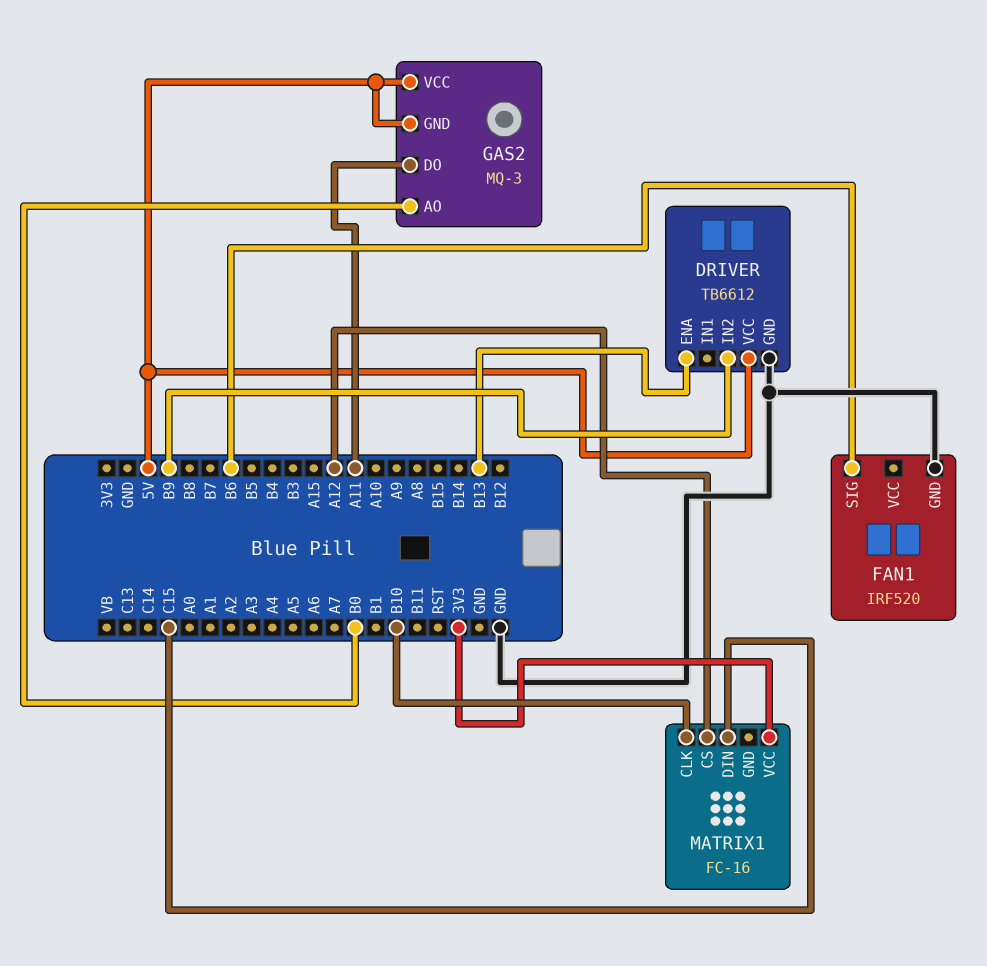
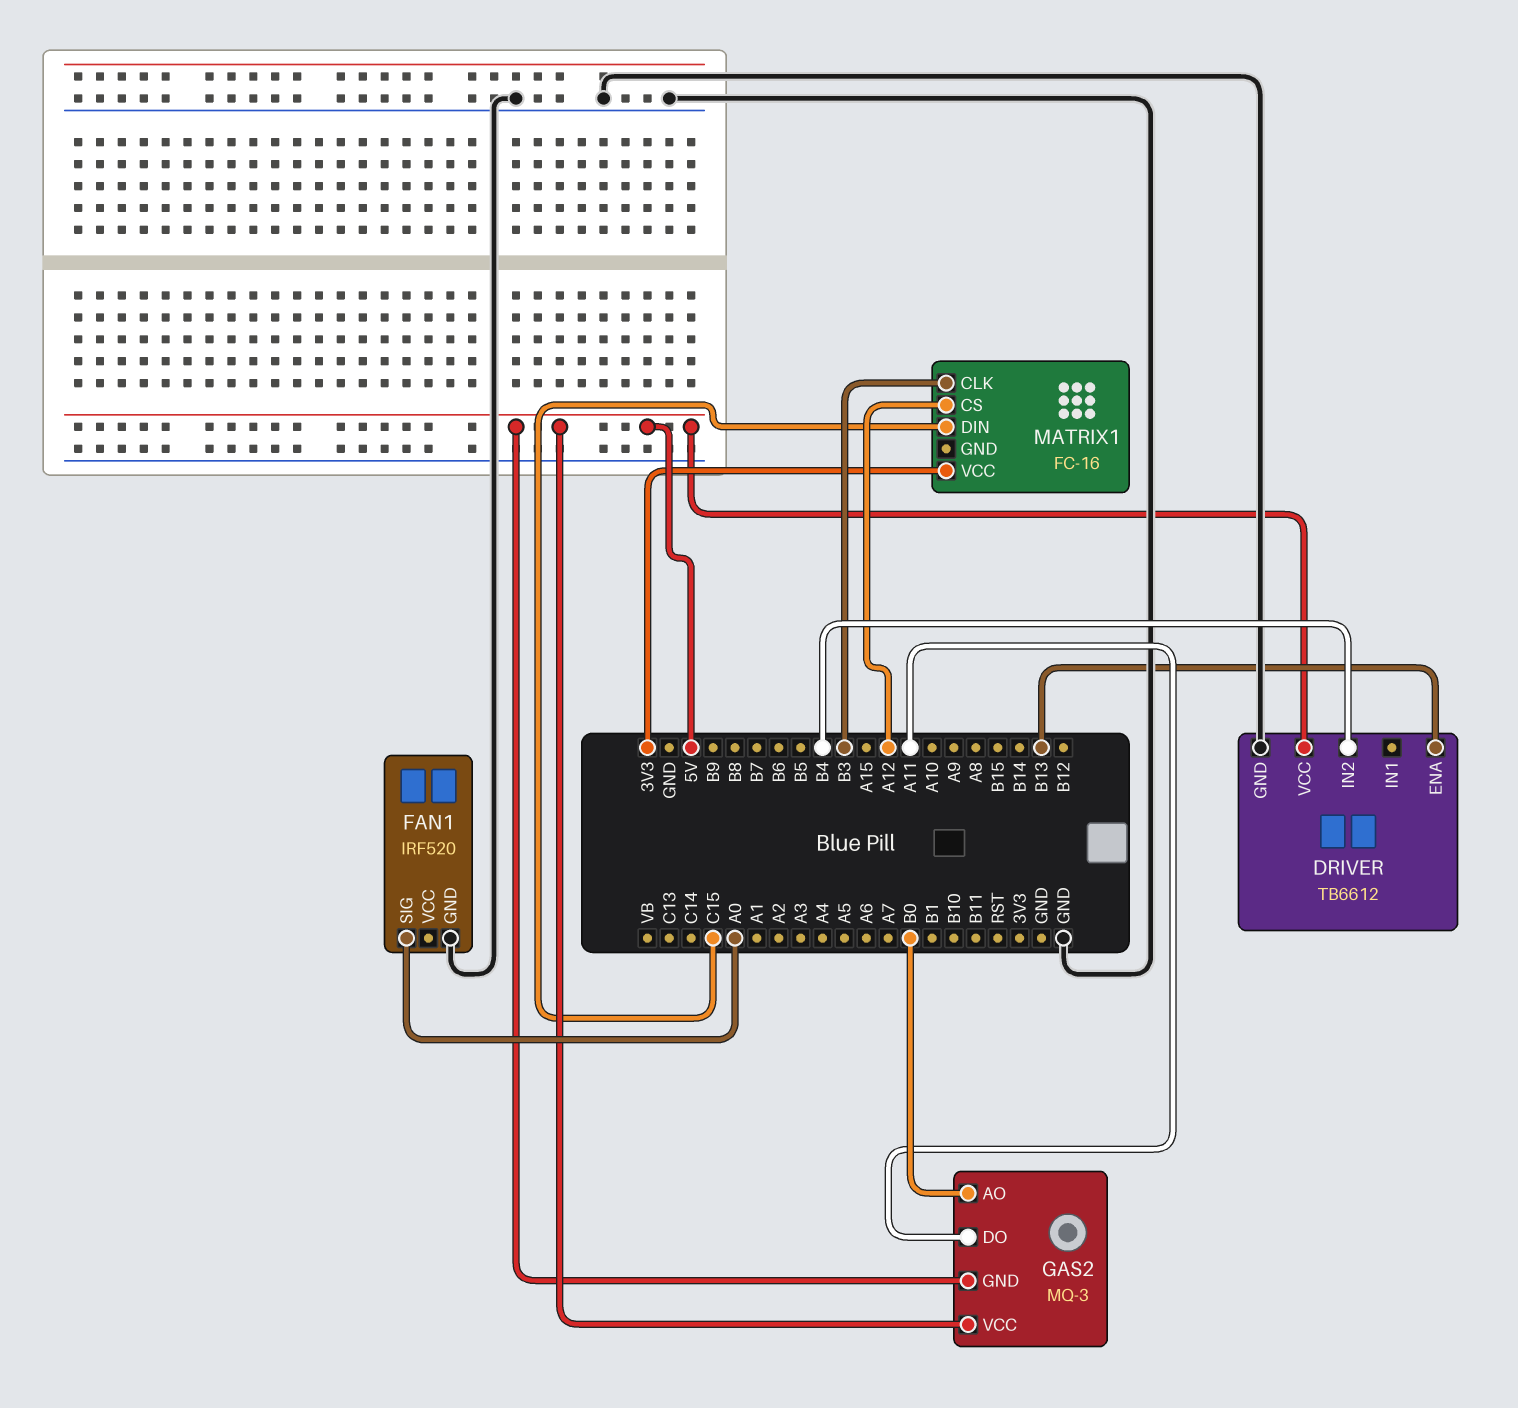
DRIVER pin IN2: B9 -> B4
FAN1 pin SIG: B6 -> A0
MATRIX1 pin CLK: B10 -> B3

